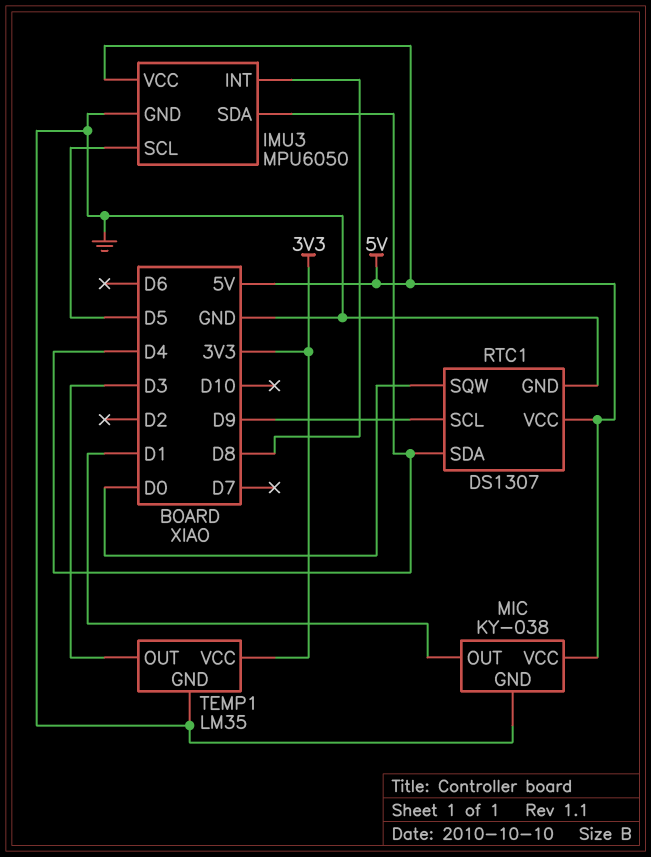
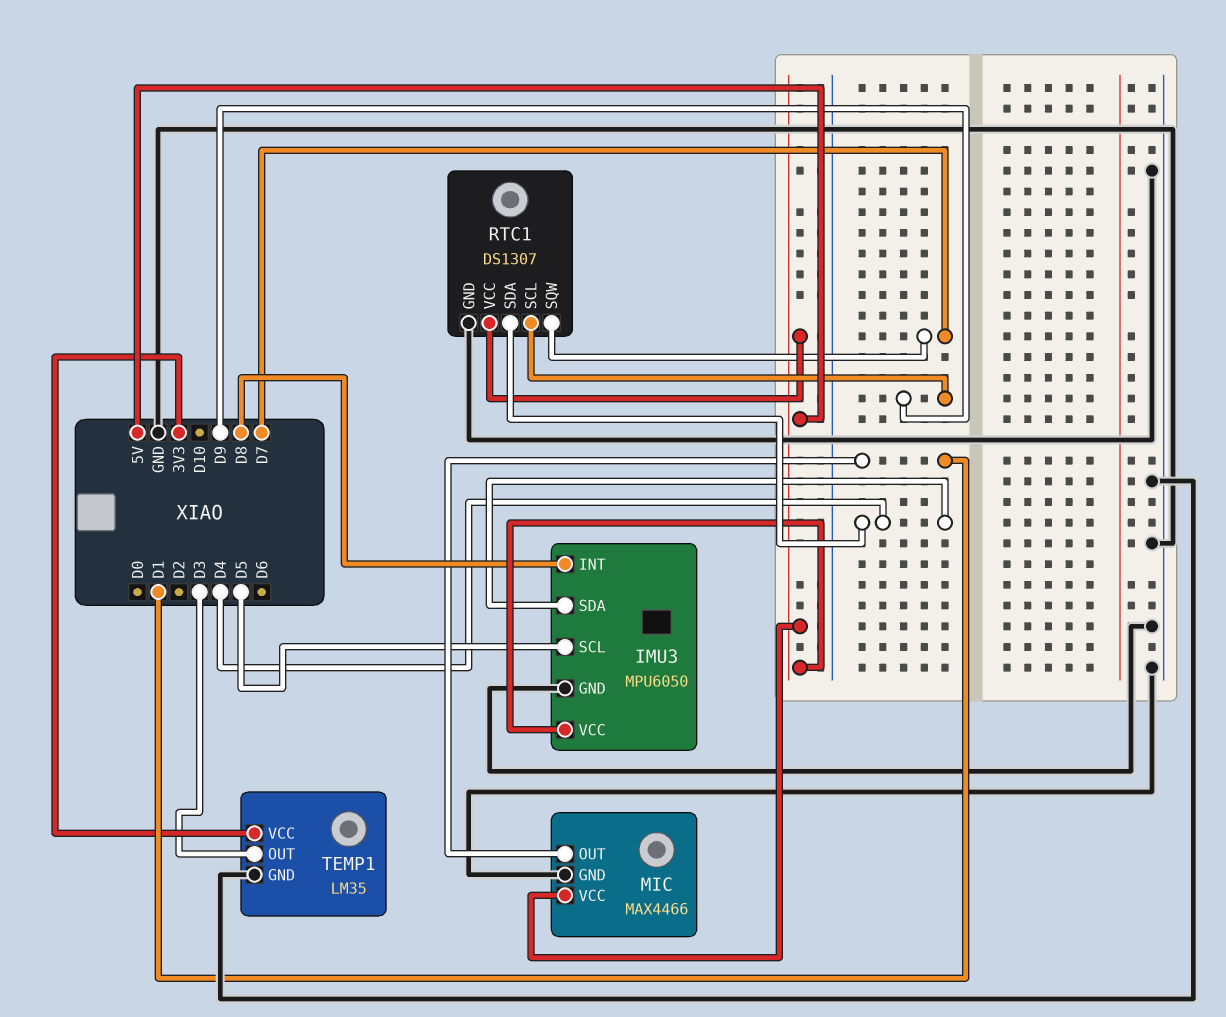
MIC: KY-038 -> MAX4466
RTC1 pin SQW: D0 -> D7

